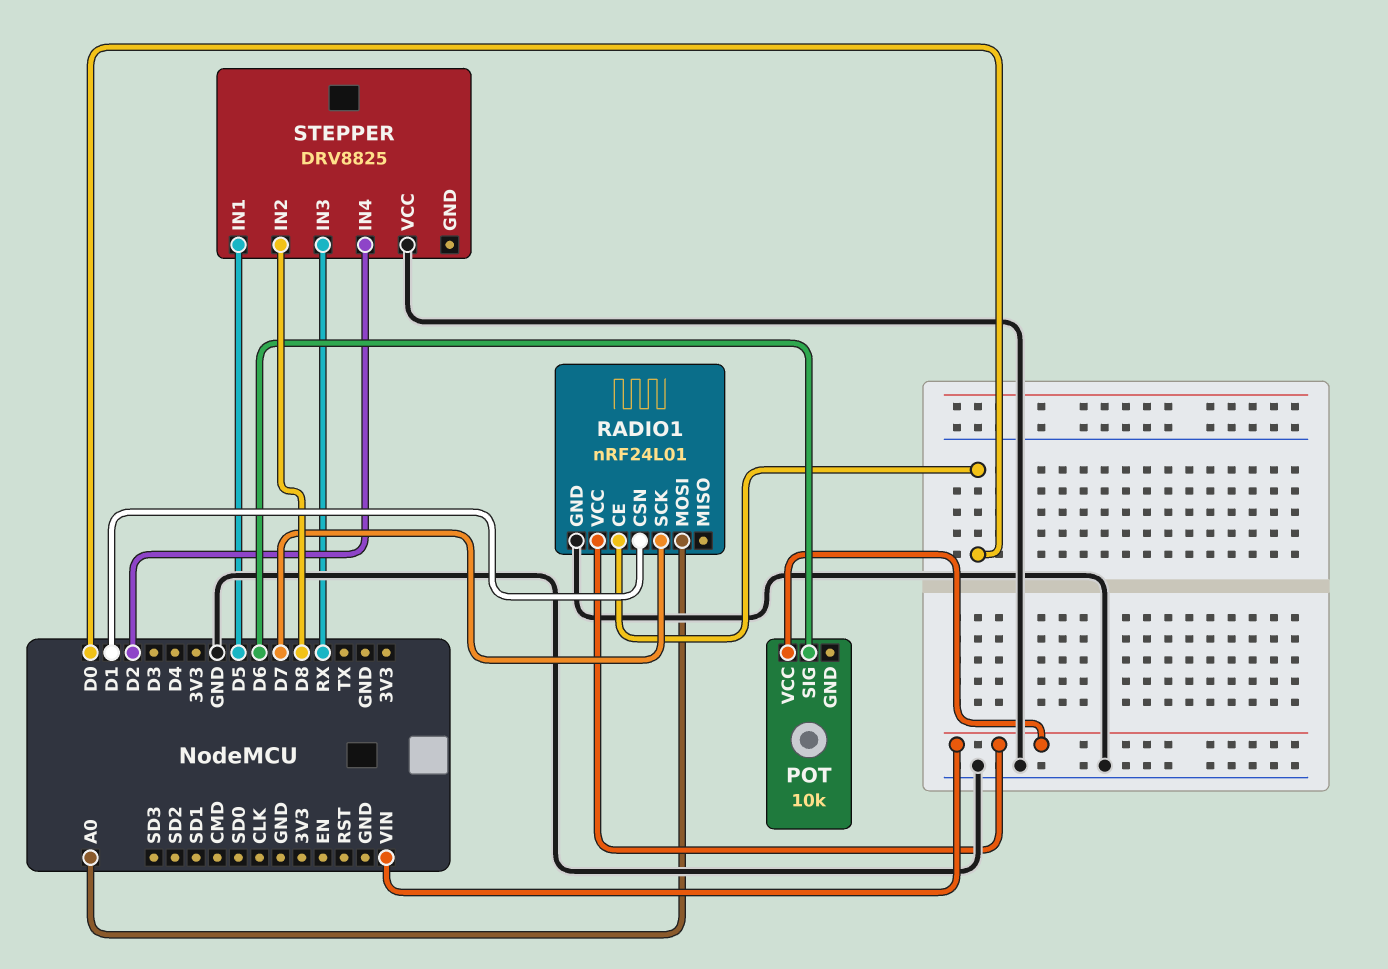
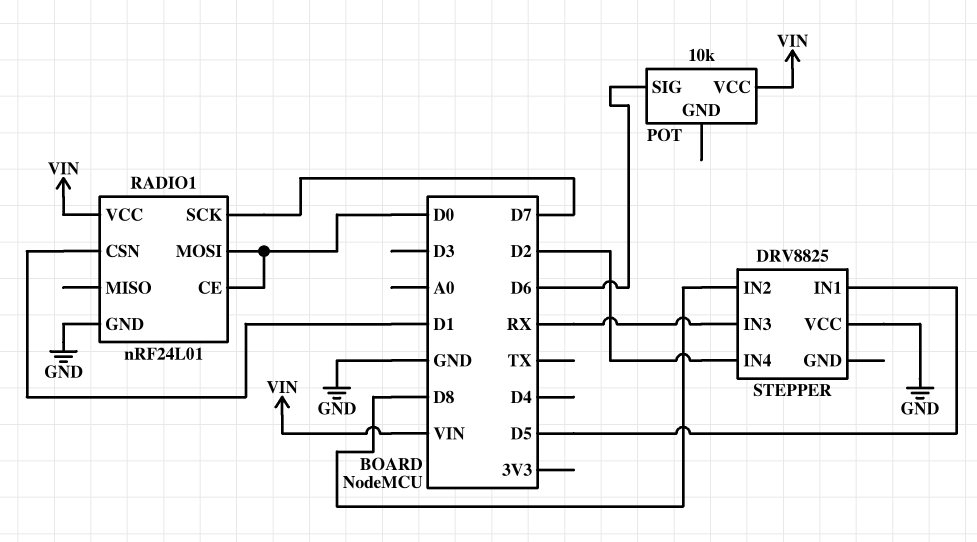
RADIO1 pin MOSI: A0 -> D0

